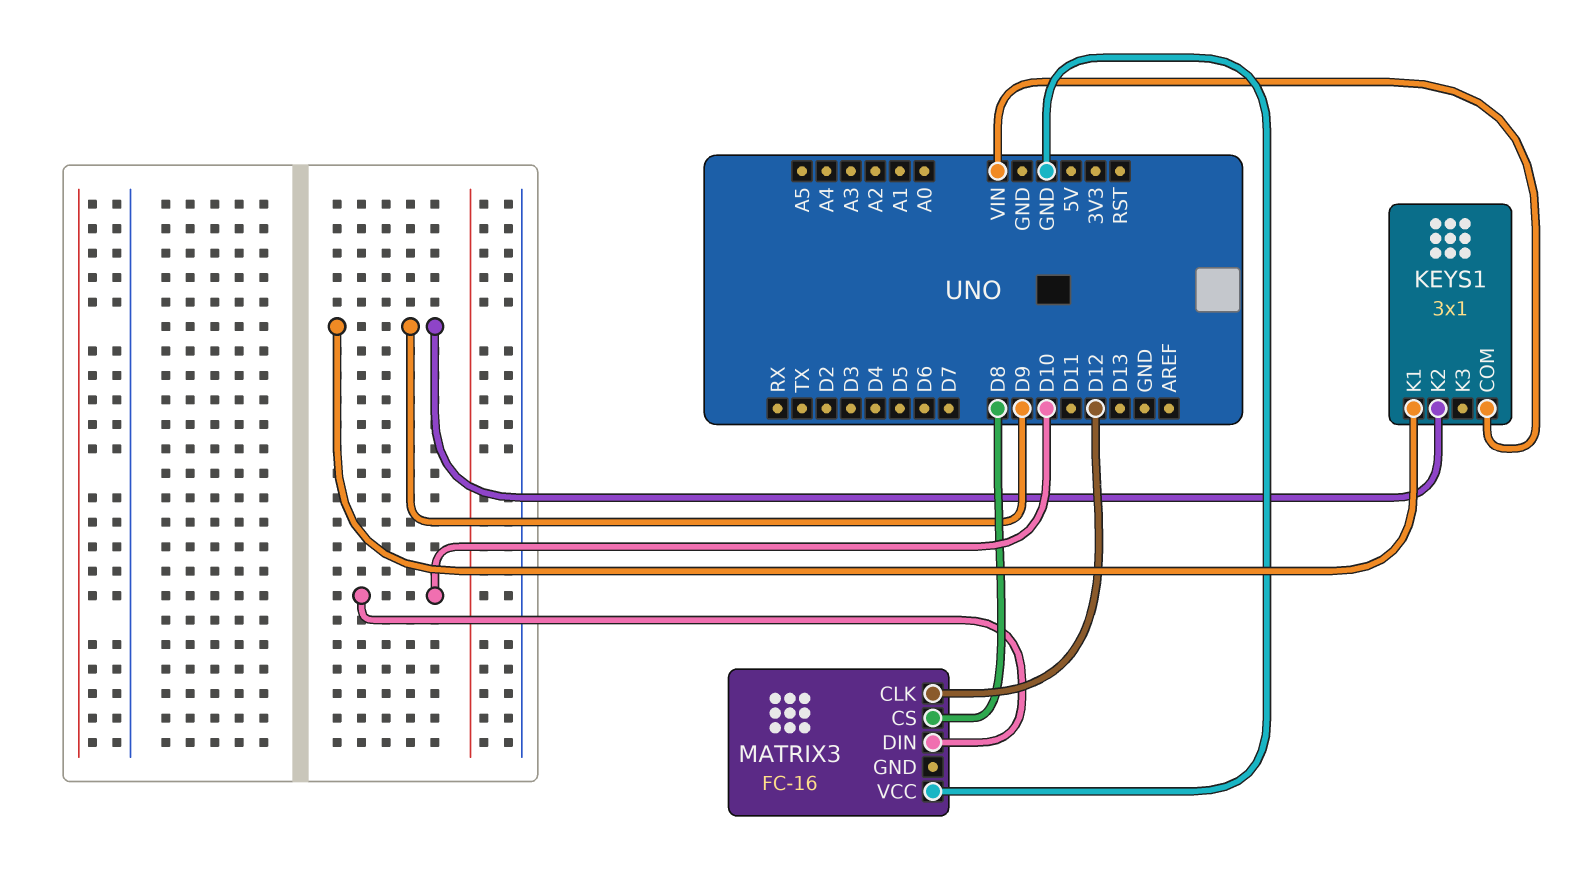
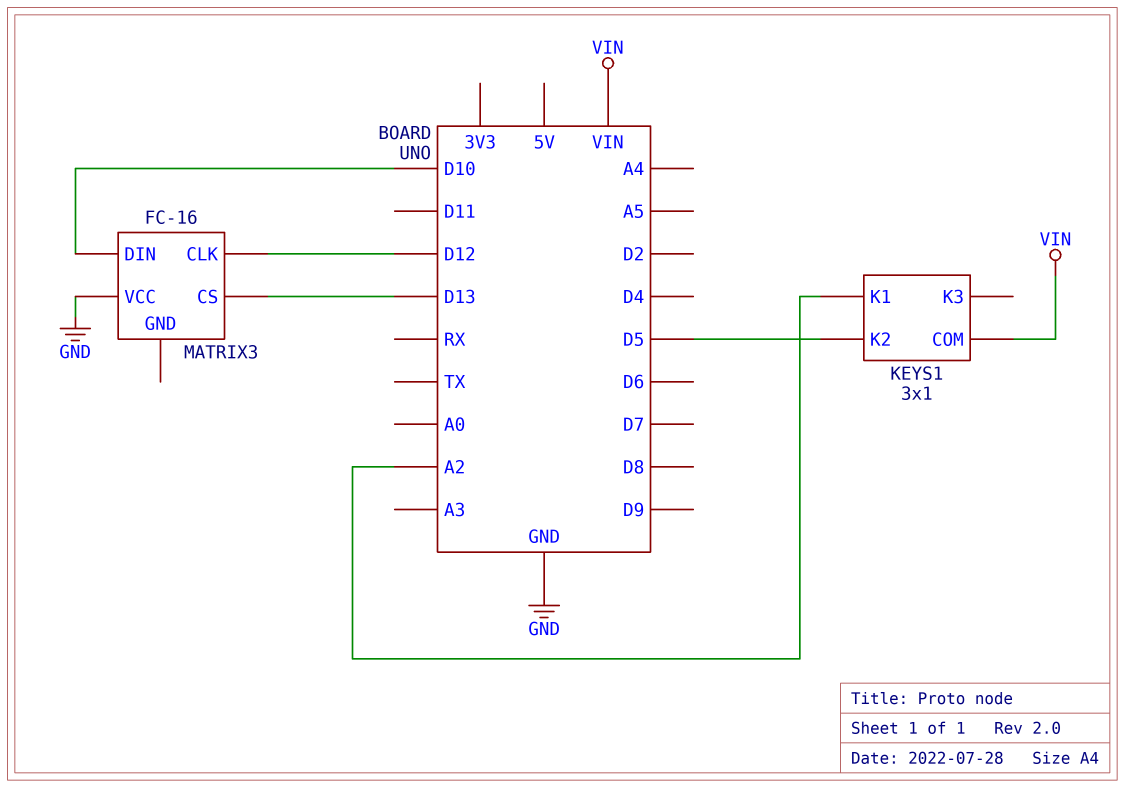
KEYS1 pin K1: D9 -> A2
KEYS1 pin K2: D9 -> D5
MATRIX3 pin CS: D8 -> D13

